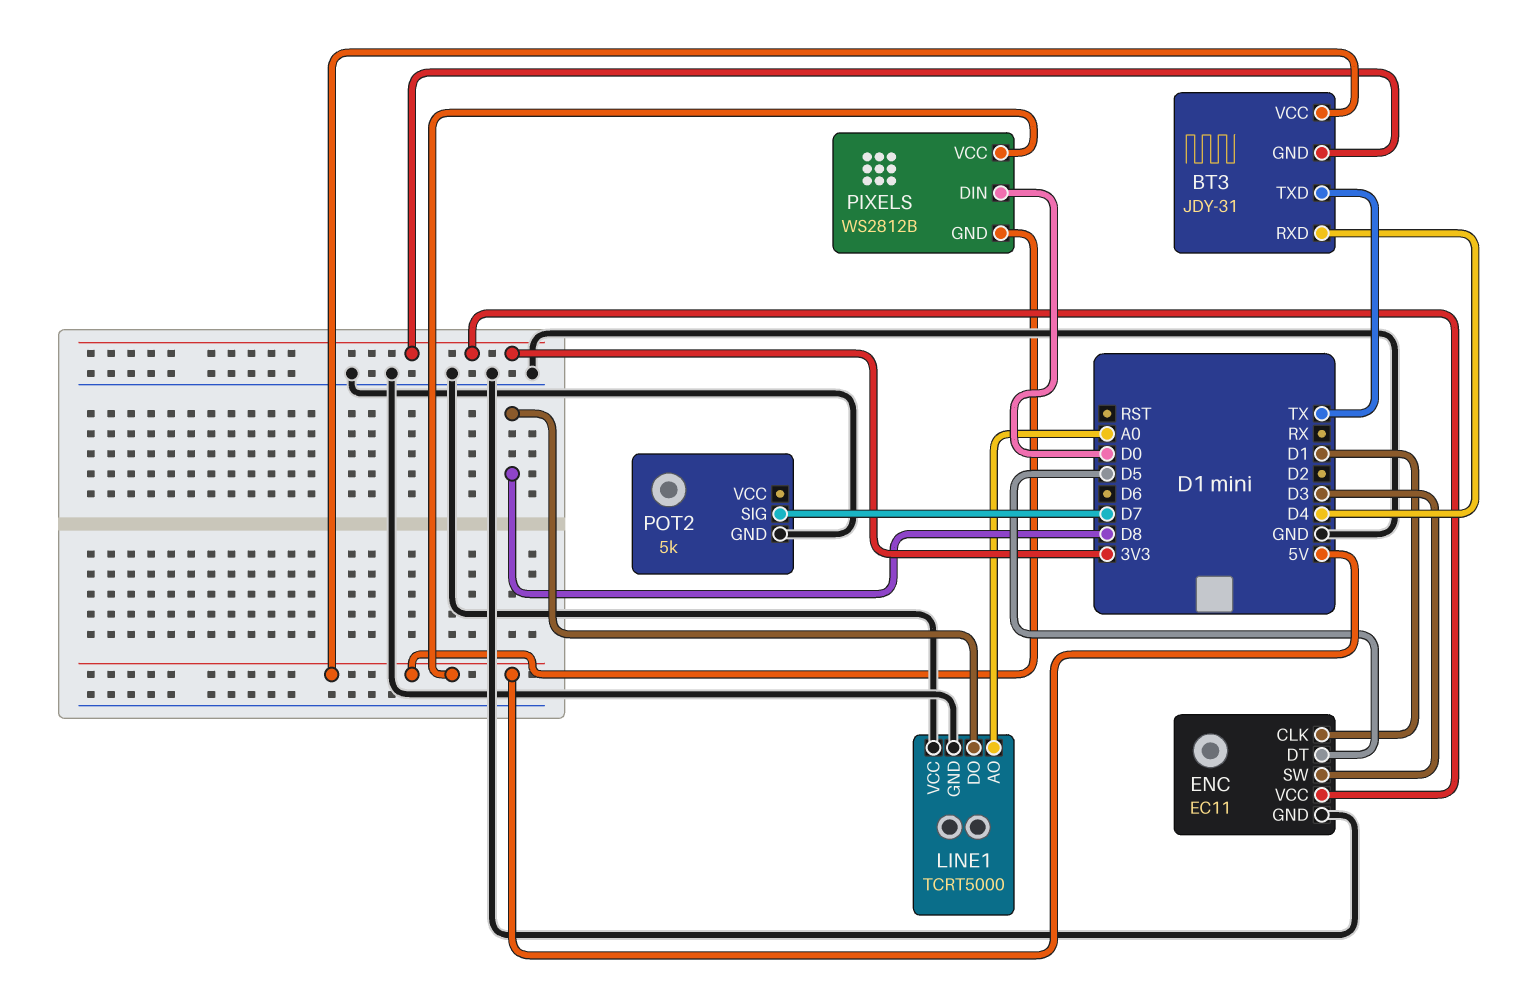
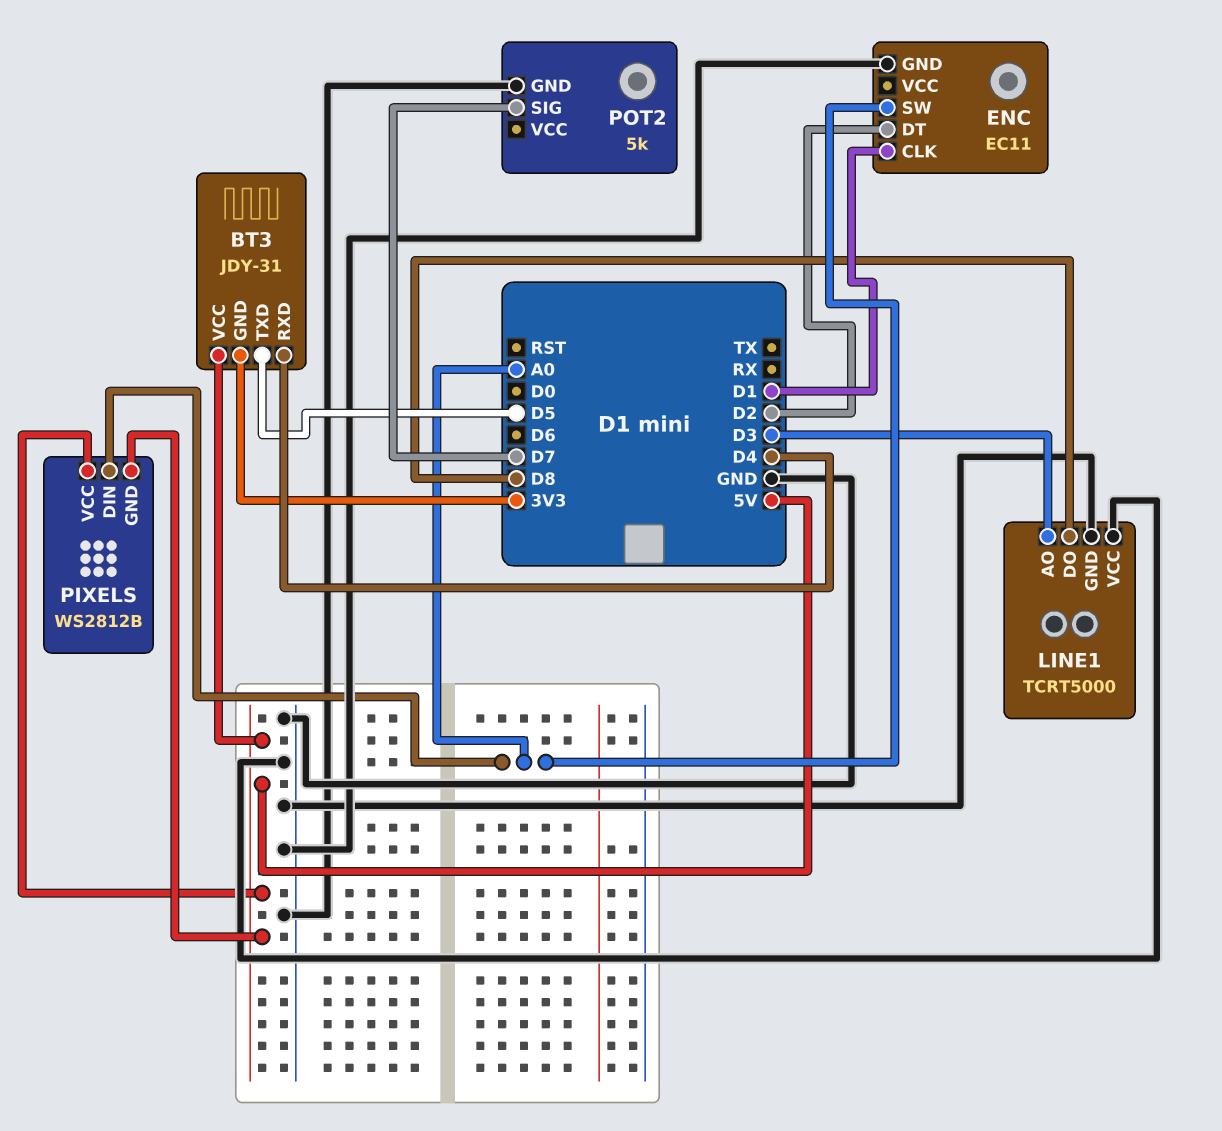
BT3 pin TXD: TX -> D5
ENC pin DT: D5 -> D2
ENC pin SW: D3 -> A0
ENC pin VCC: 3V3 -> none
LINE1 pin AO: A0 -> D3
PIXELS pin DIN: D0 -> A0

